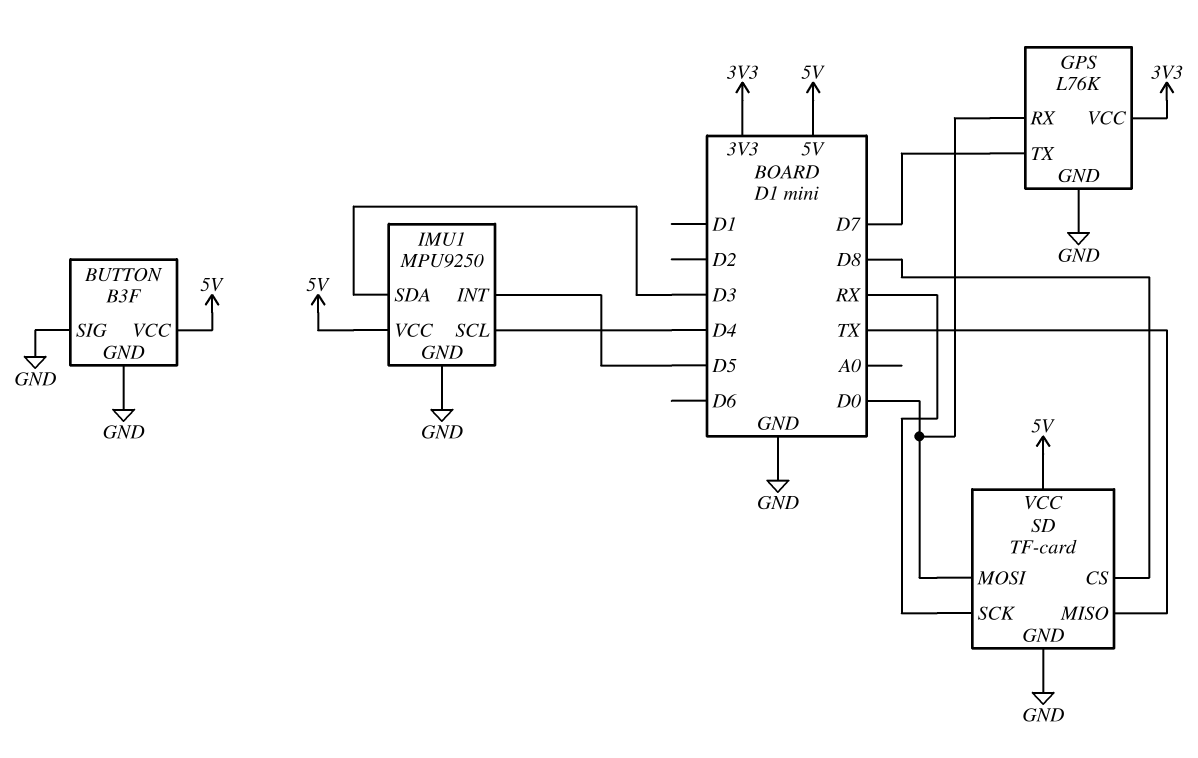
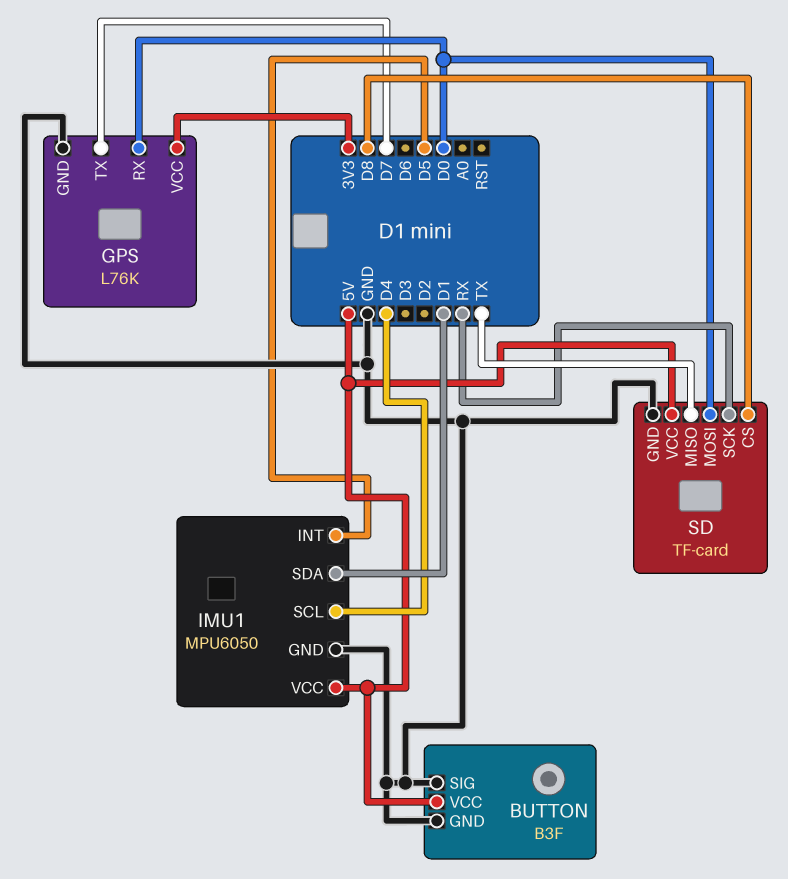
IMU1: MPU9250 -> MPU6050
IMU1 pin SDA: D3 -> D1

